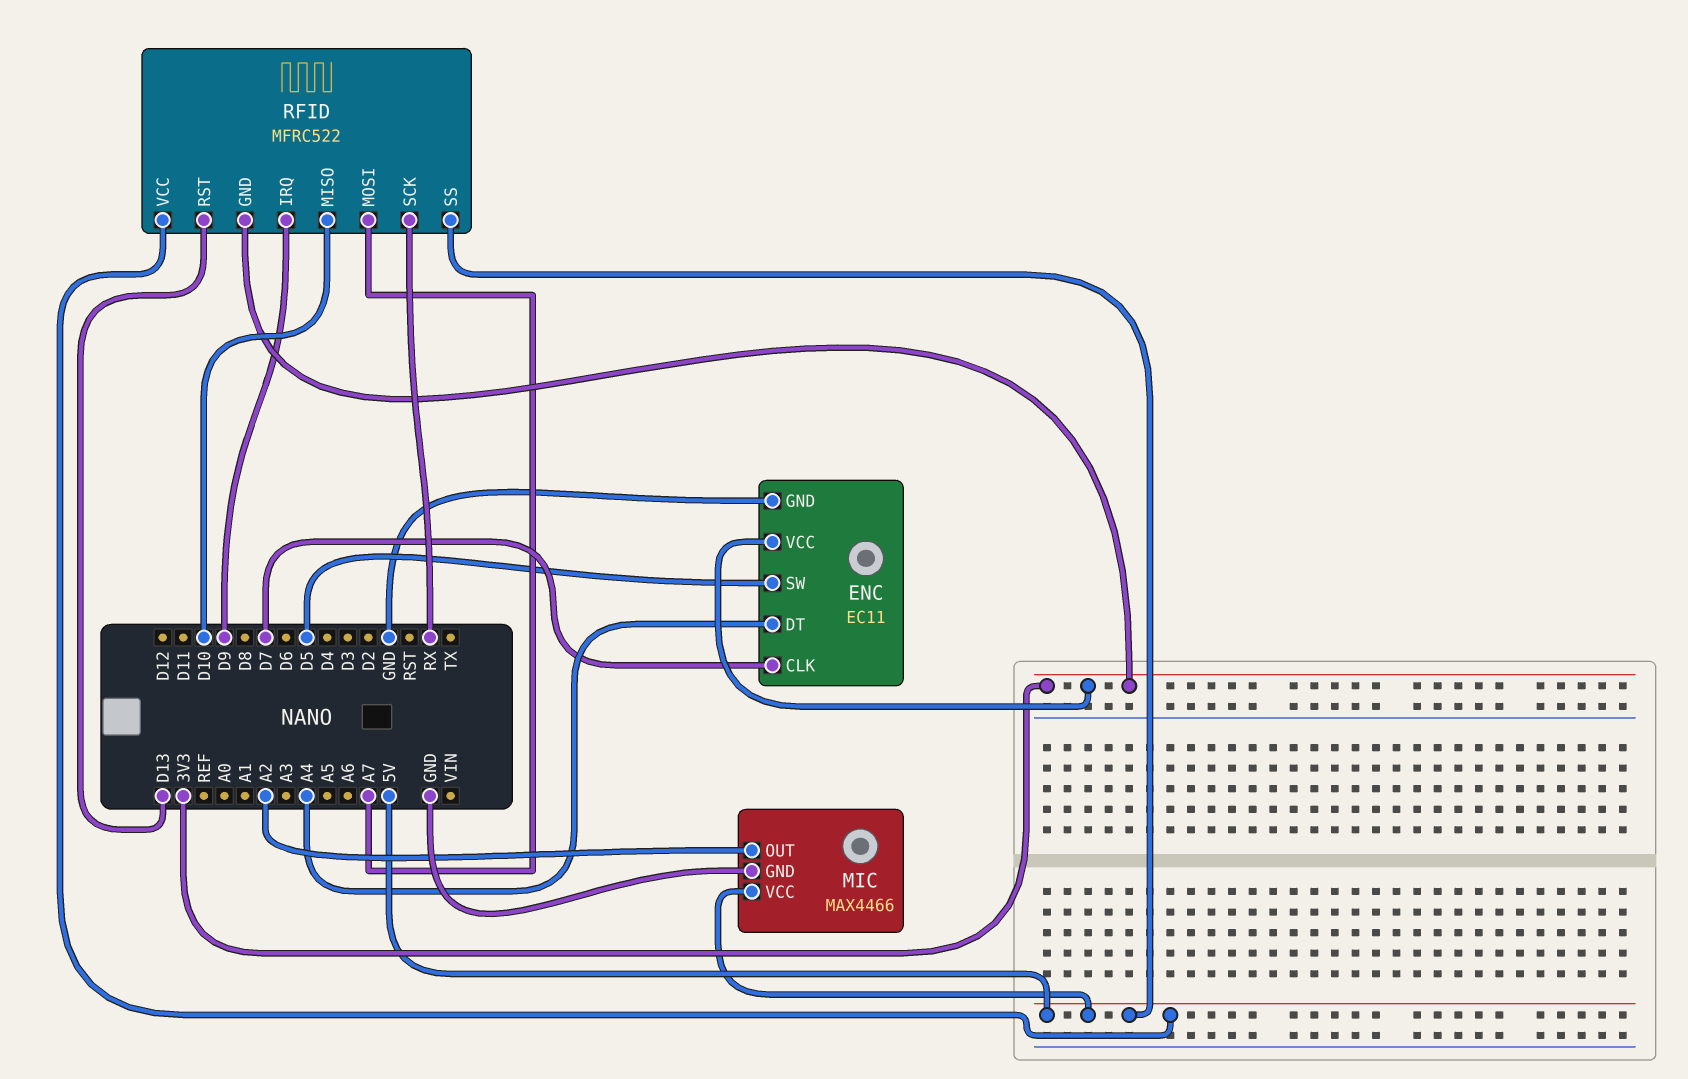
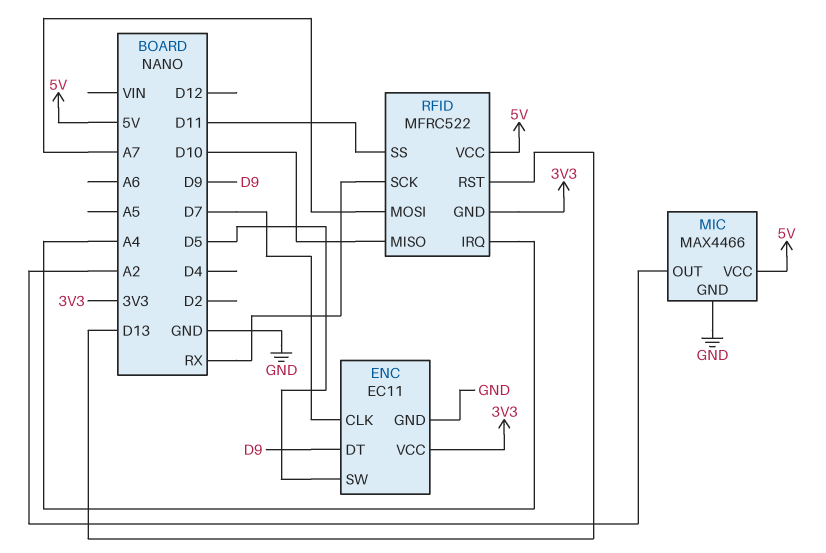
ENC pin DT: A4 -> D9
RFID pin IRQ: D9 -> A4
RFID pin SS: 5V -> D11

